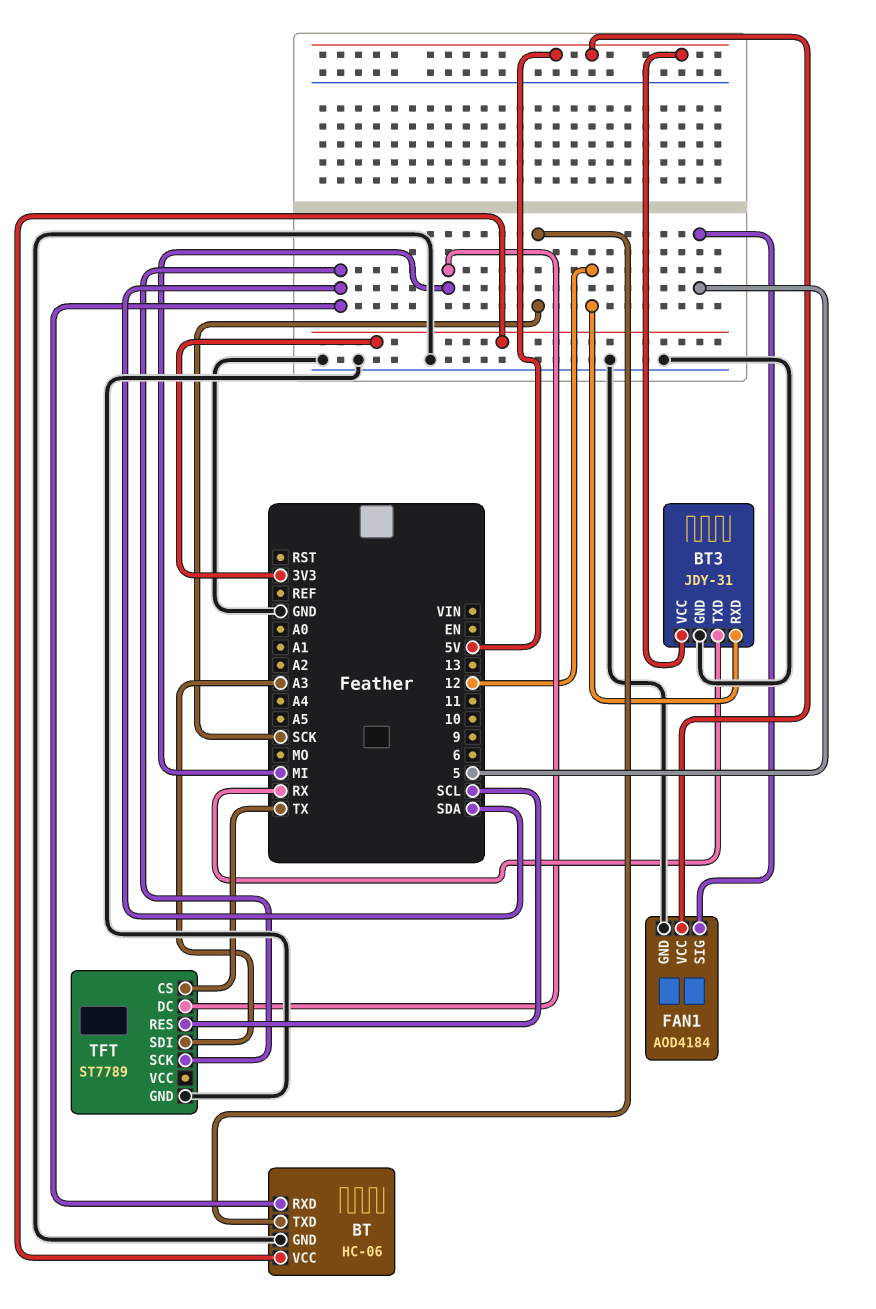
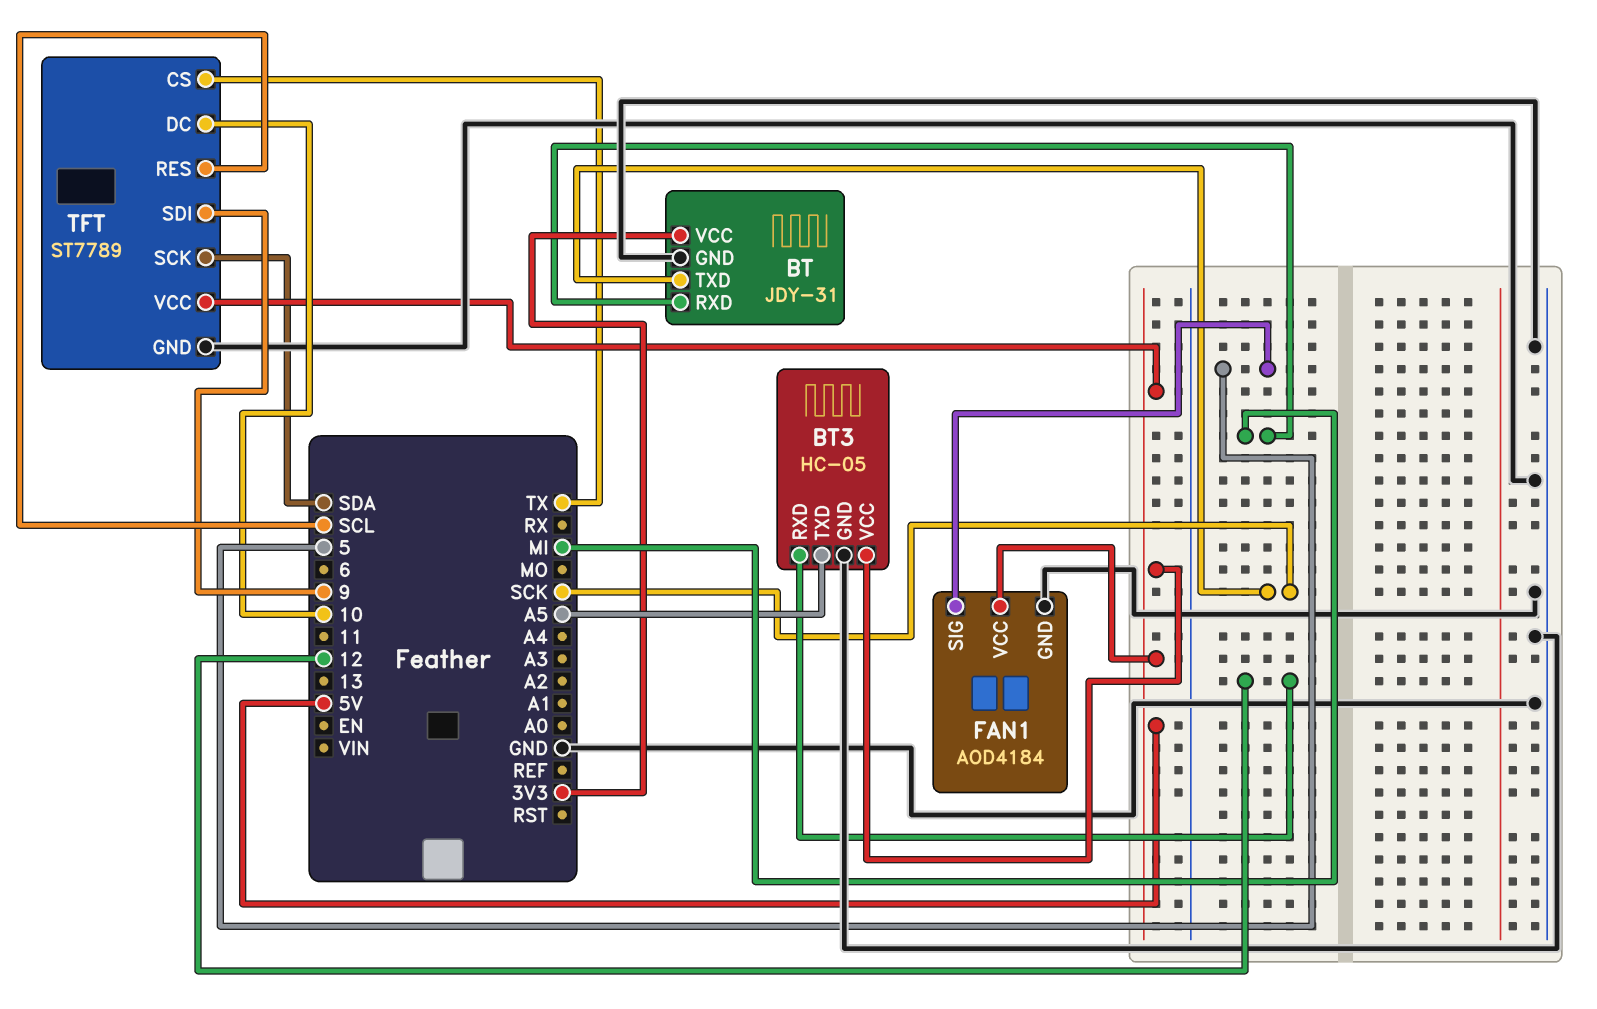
BT: HC-06 -> JDY-31
BT pin RXD: SDA -> MI
BT3: JDY-31 -> HC-05
BT3 pin TXD: RX -> A5
TFT pin DC: MI -> 10
TFT pin SDI: A3 -> 9
TFT pin VCC: none -> 5V

